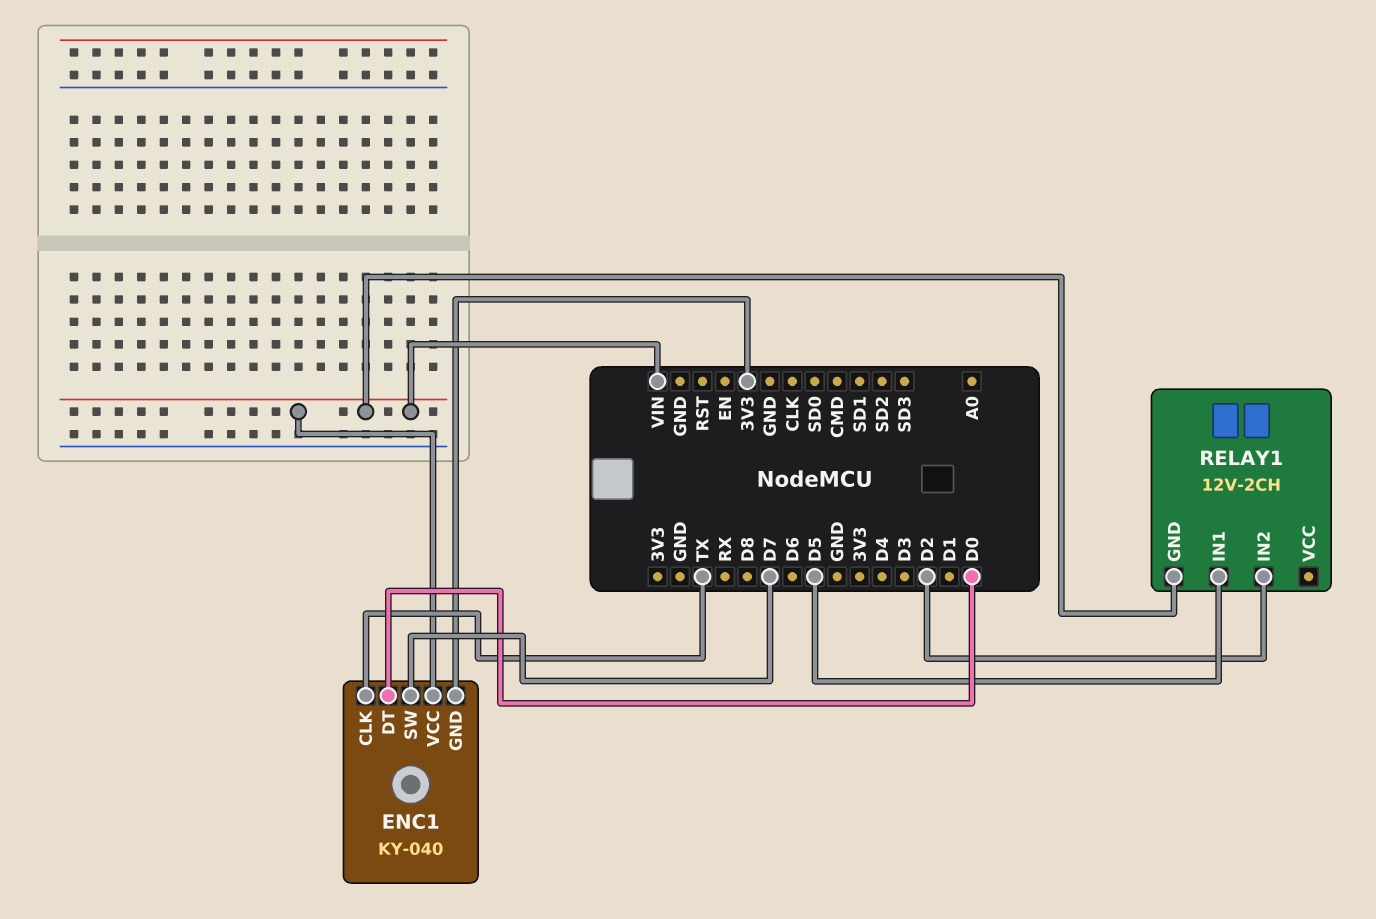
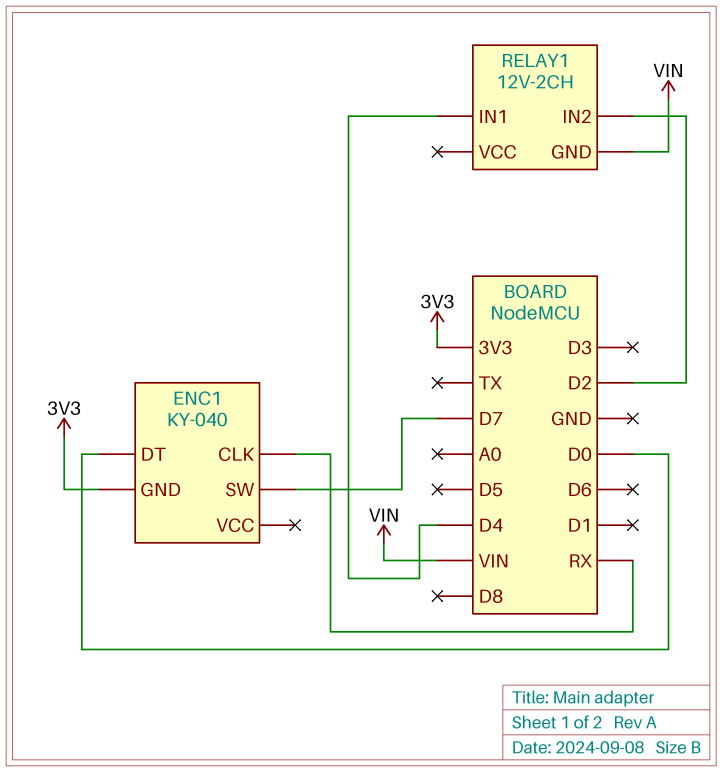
ENC1 pin CLK: TX -> RX
ENC1 pin VCC: VIN -> none
RELAY1 pin IN1: D5 -> D4

